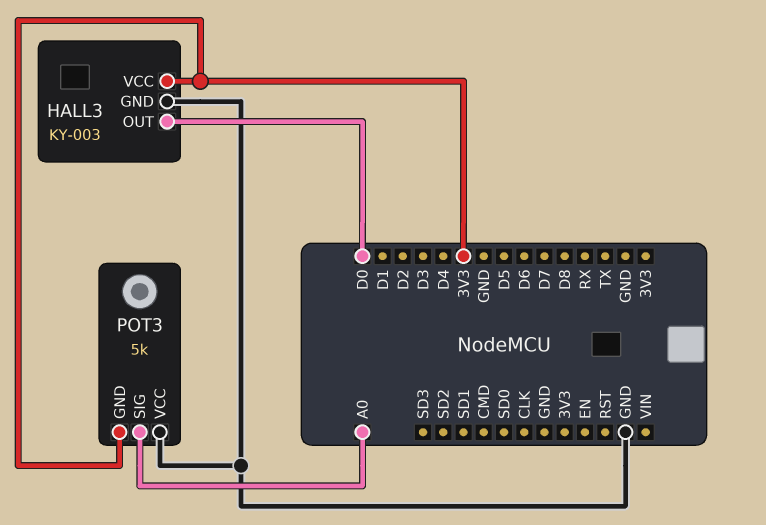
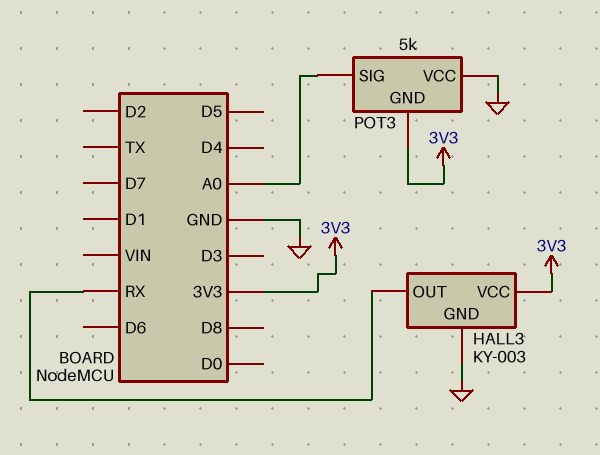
HALL3 pin OUT: D0 -> RX

